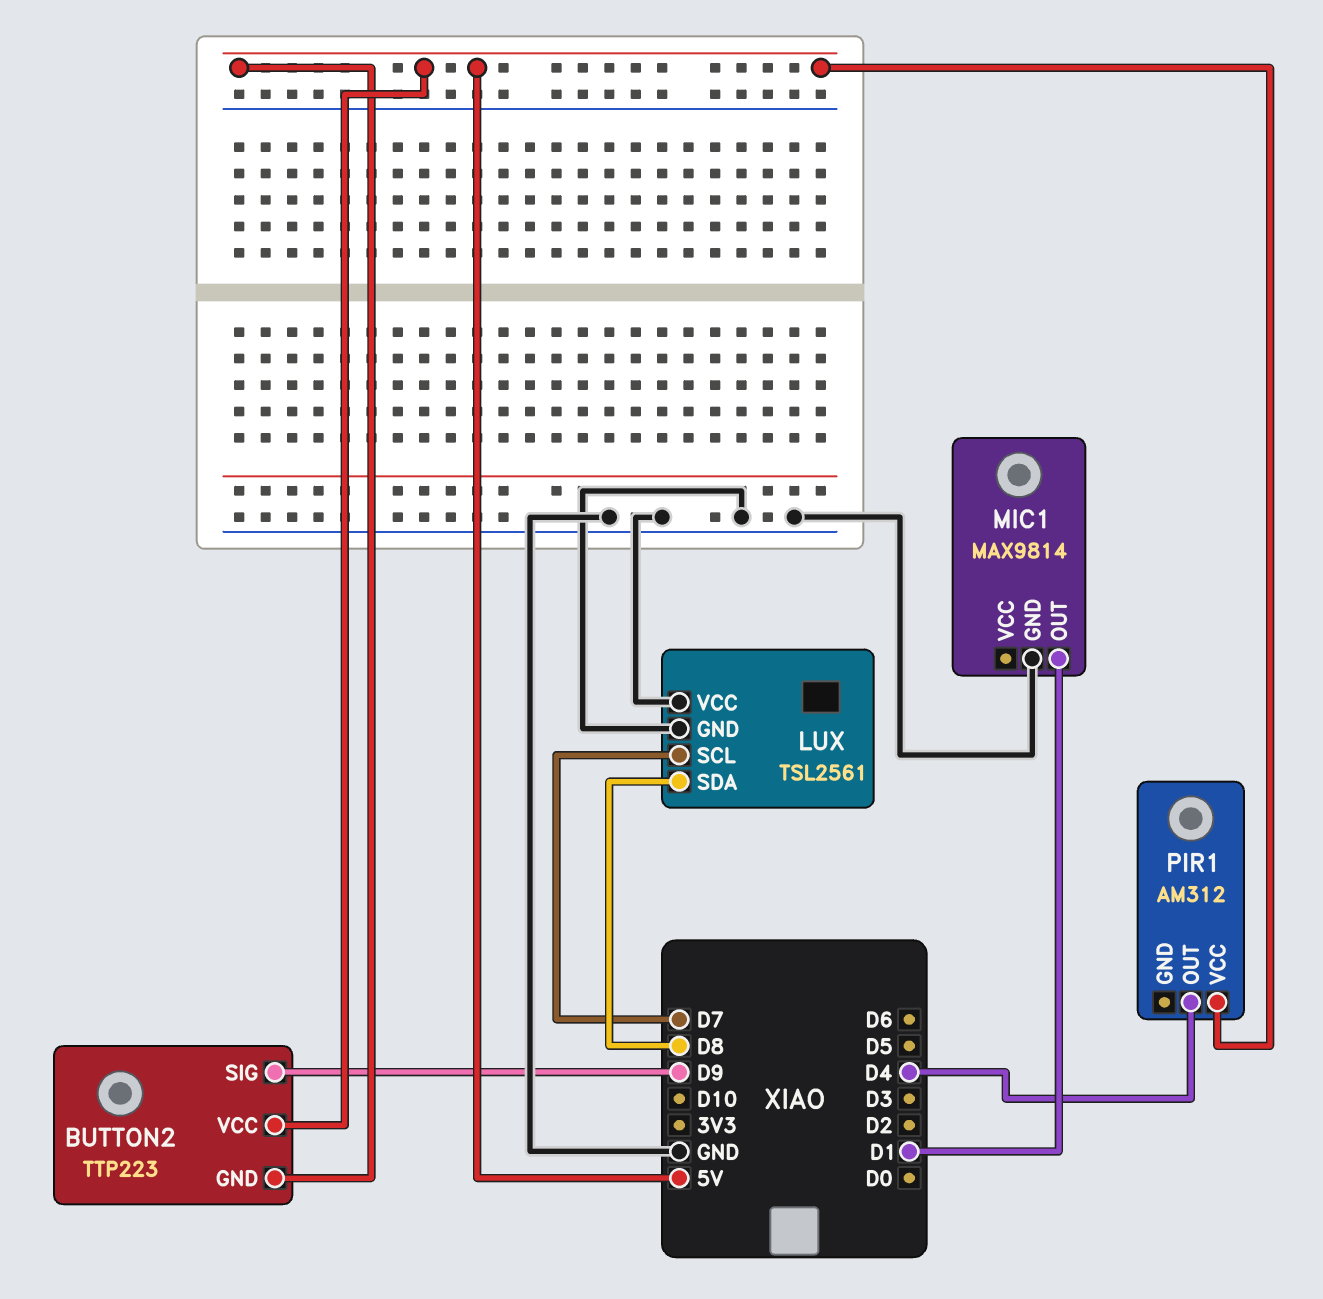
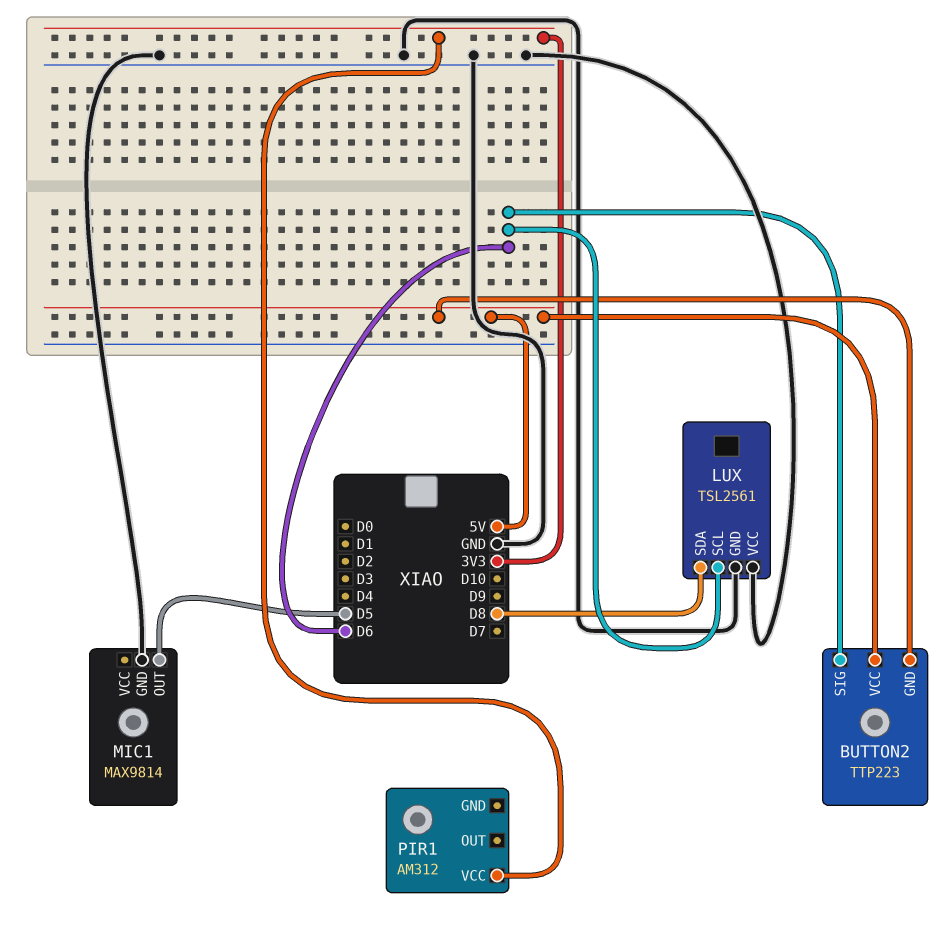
BUTTON2 pin SIG: D9 -> D6
LUX pin SCL: D7 -> D6
MIC1 pin OUT: D1 -> D5
PIR1 pin OUT: D4 -> none
PIR1 pin VCC: 5V -> 3V3

